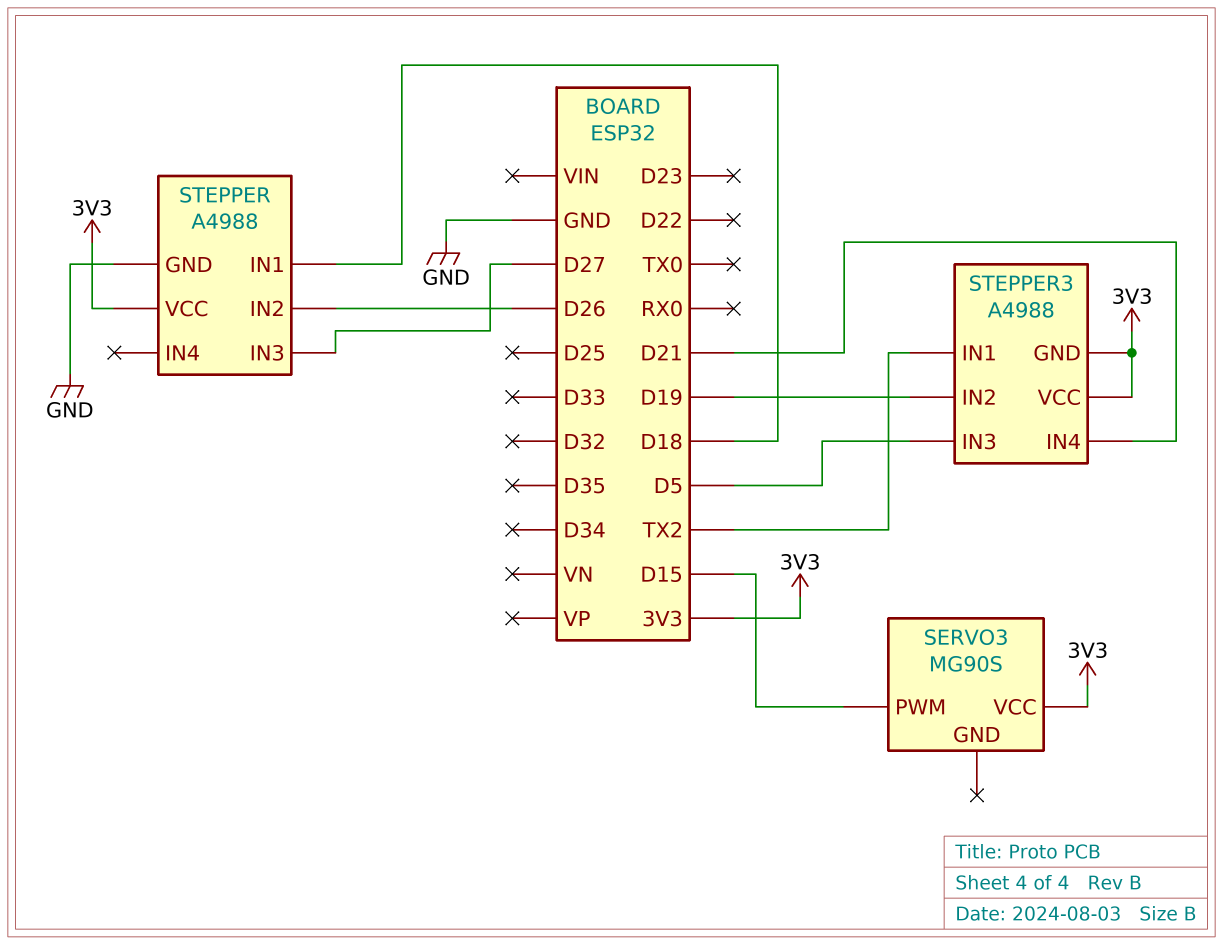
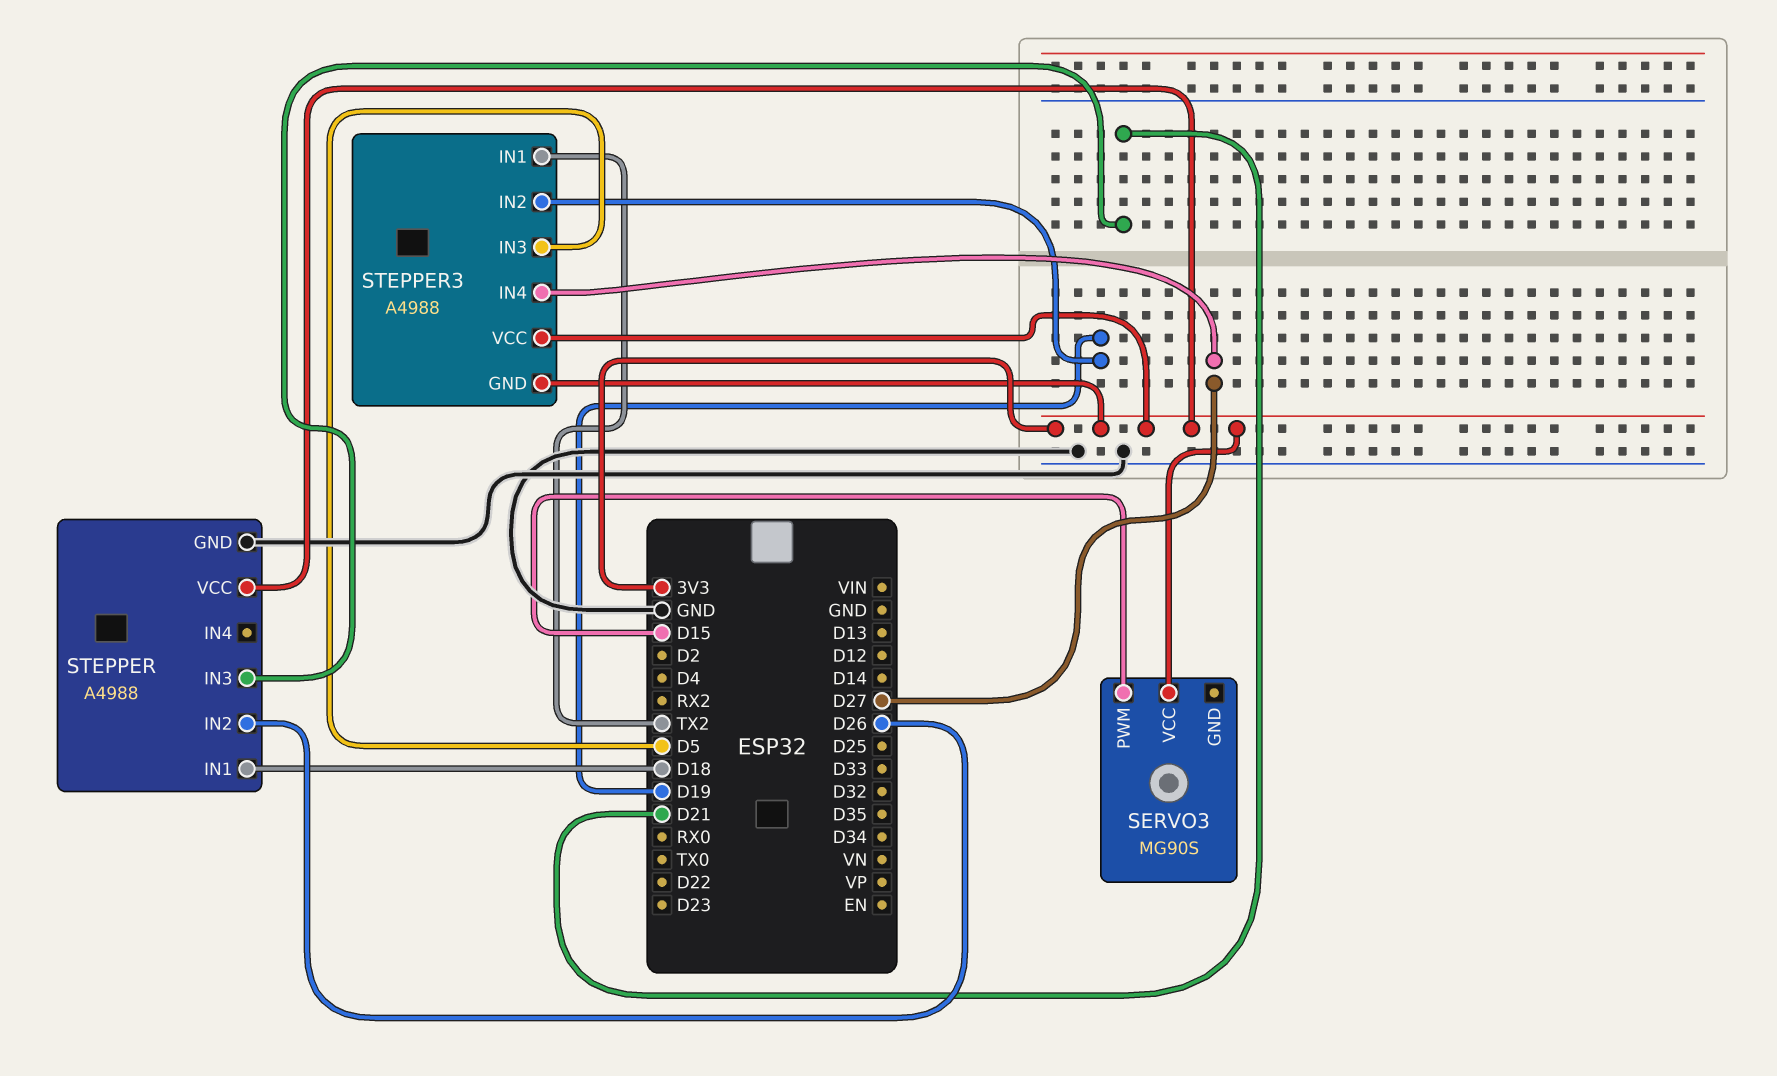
STEPPER pin IN3: D27 -> D21
STEPPER3 pin IN4: D21 -> D27

